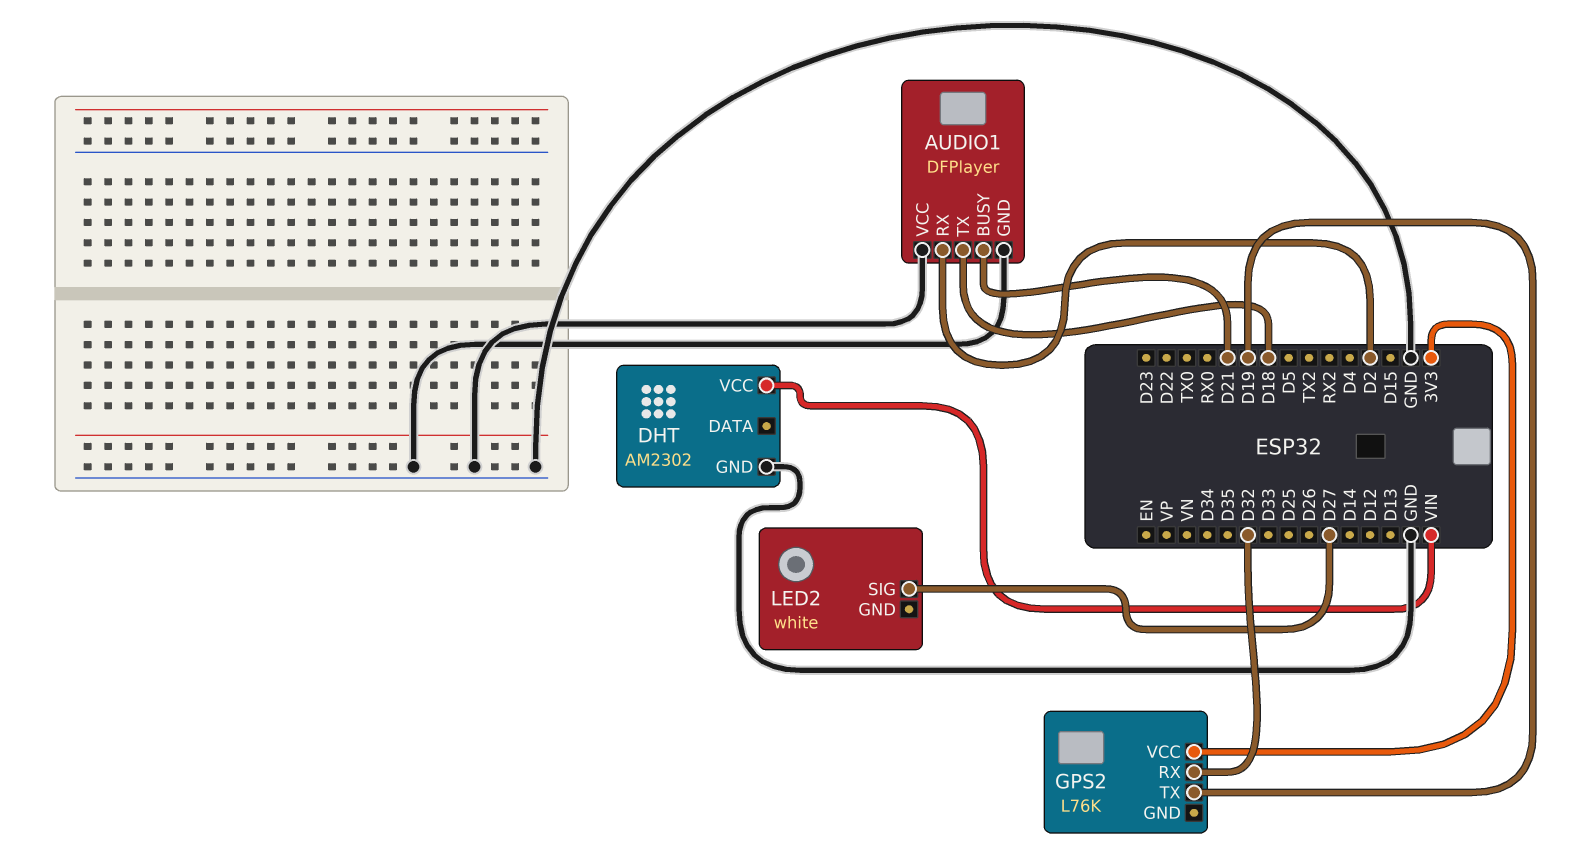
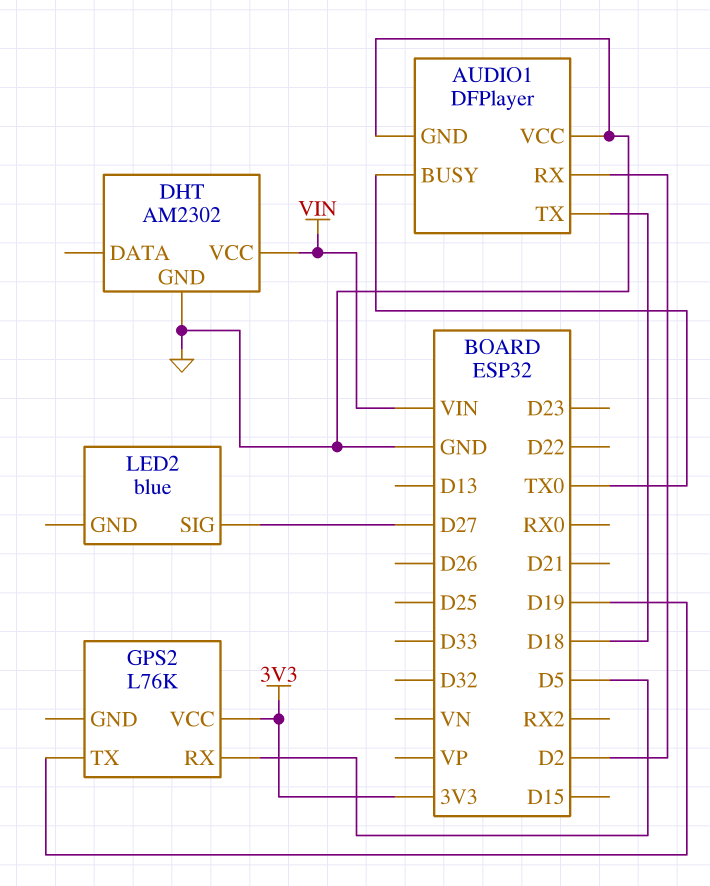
AUDIO1 pin BUSY: D21 -> TX0
GPS2 pin RX: D32 -> D5
LED2: white -> blue

